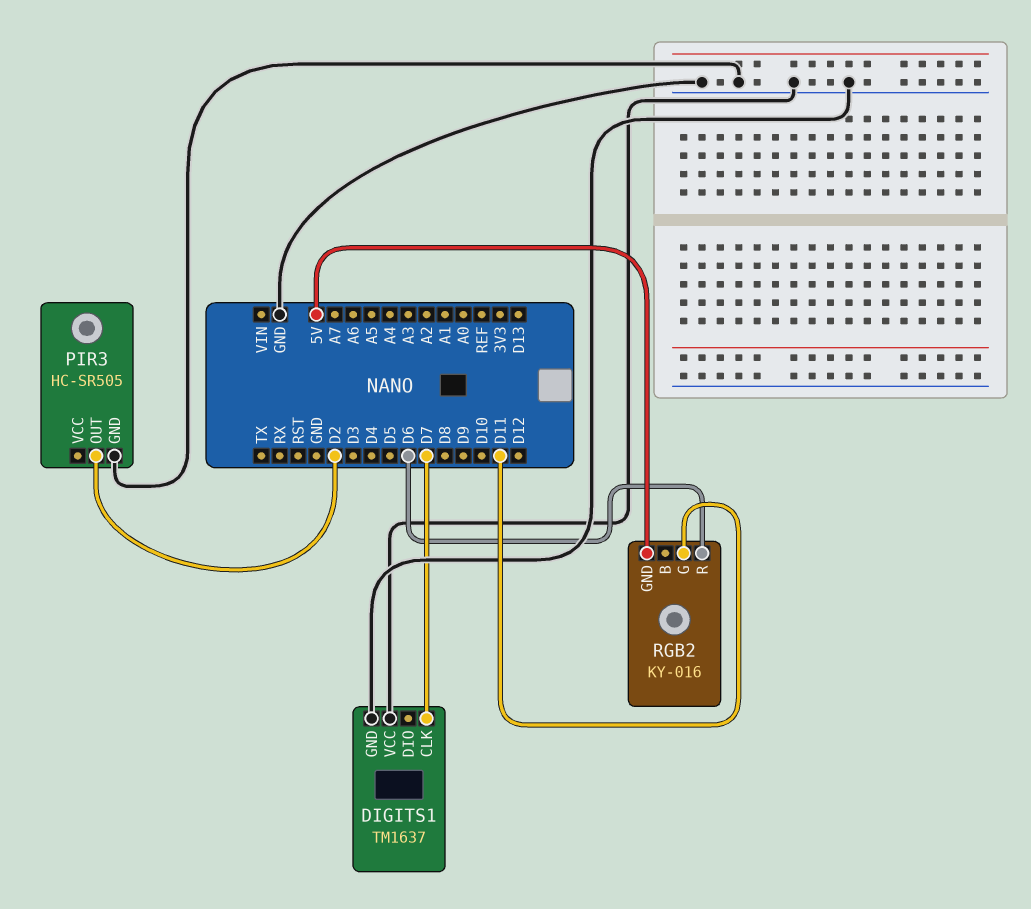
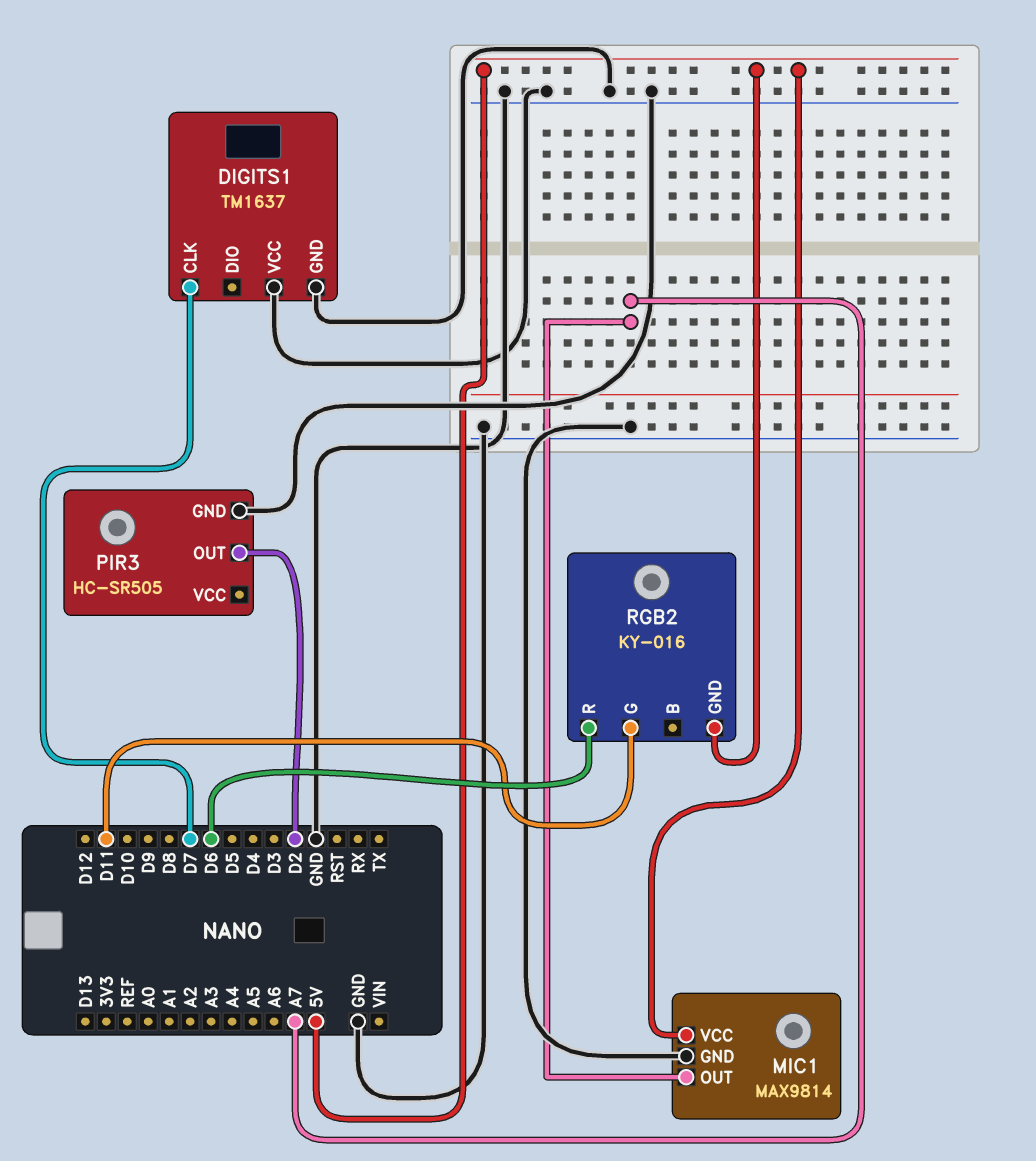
MIC1: none -> MAX9814
MIC1 pin GND: none -> GND
MIC1 pin OUT: none -> A7
MIC1 pin VCC: none -> 5V

